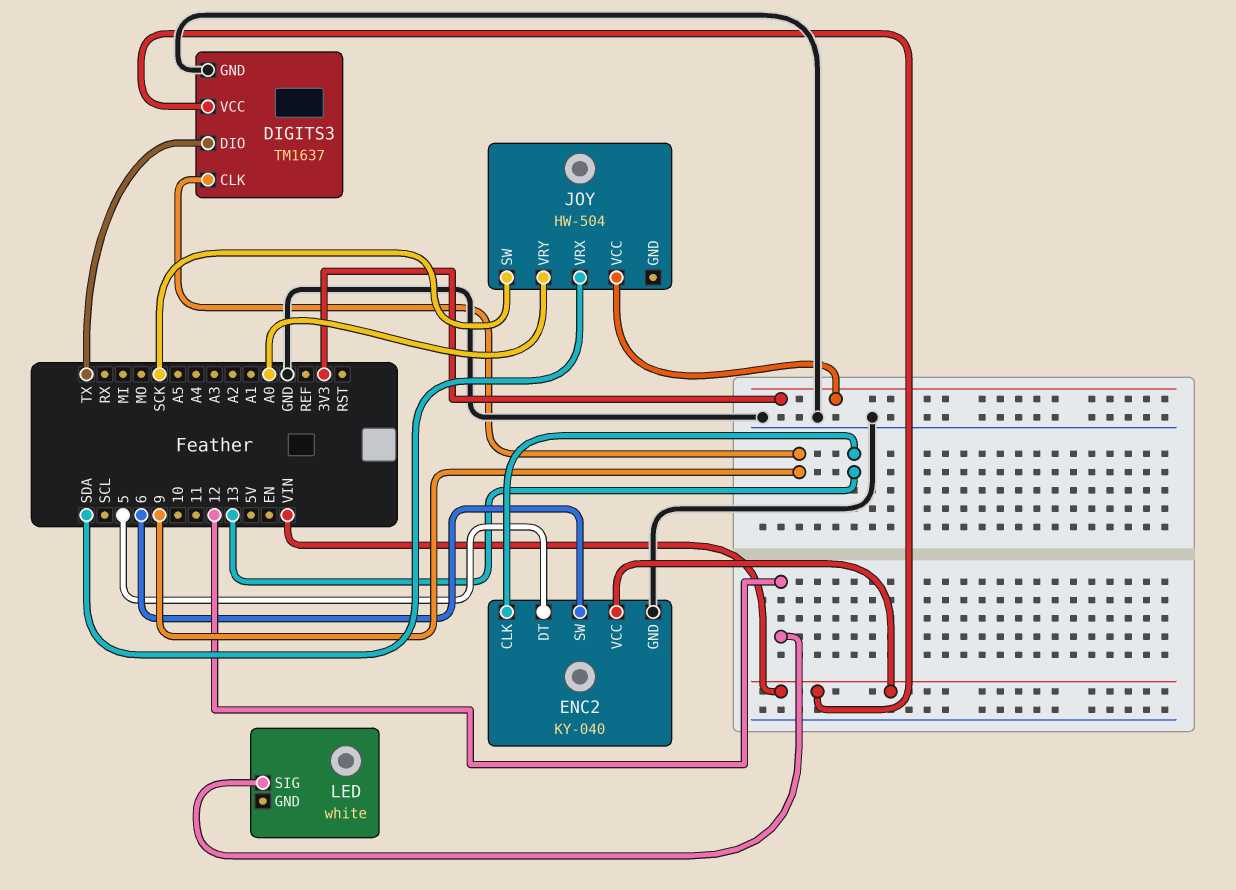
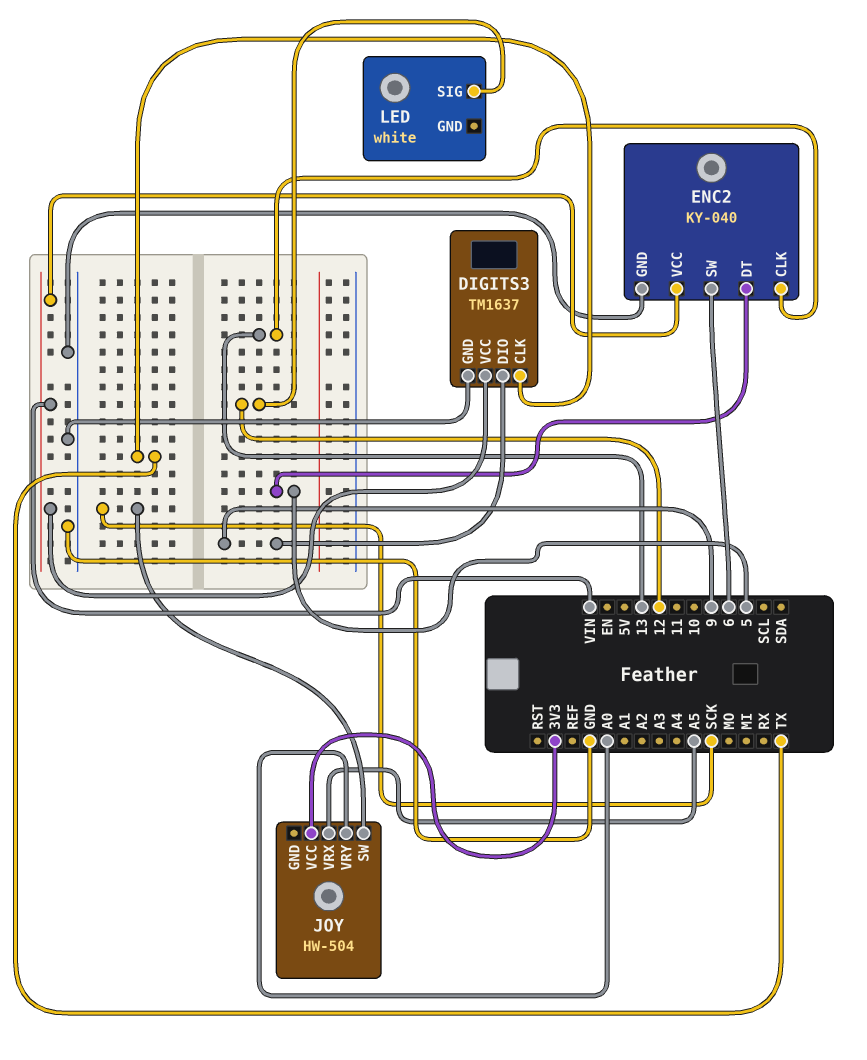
DIGITS3 pin CLK: 9 -> TX
DIGITS3 pin DIO: TX -> 9
JOY pin VRX: SDA -> A5

